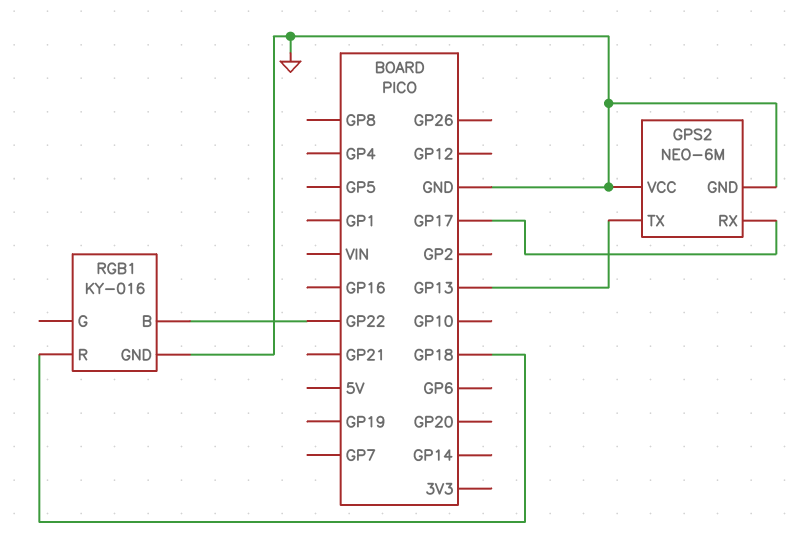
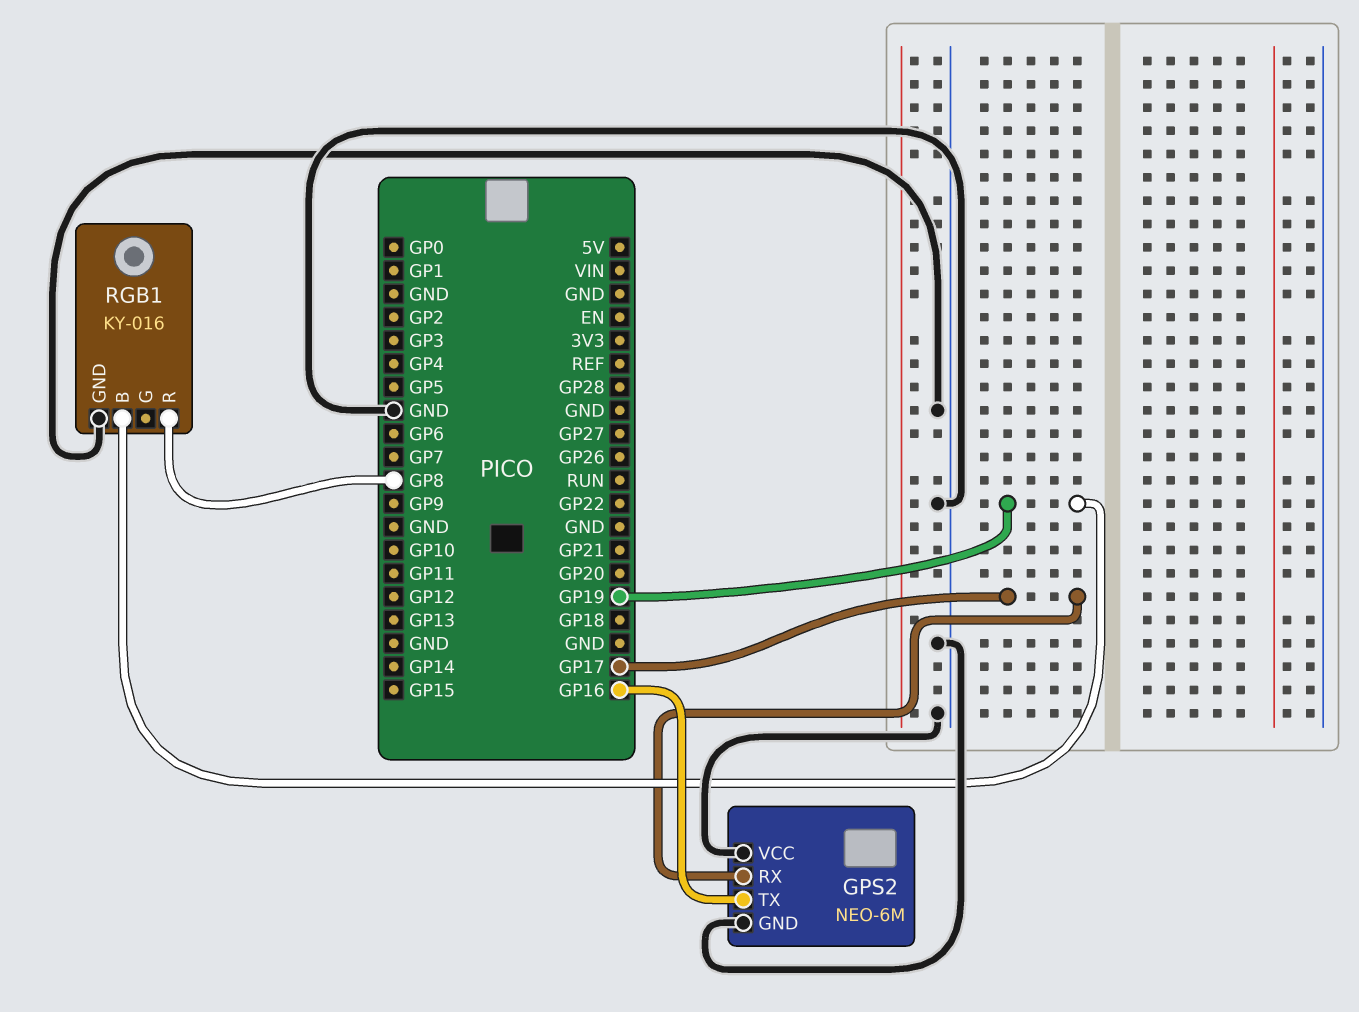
GPS2 pin TX: GP13 -> GP16
RGB1 pin B: GP22 -> GP19
RGB1 pin R: GP18 -> GP8

